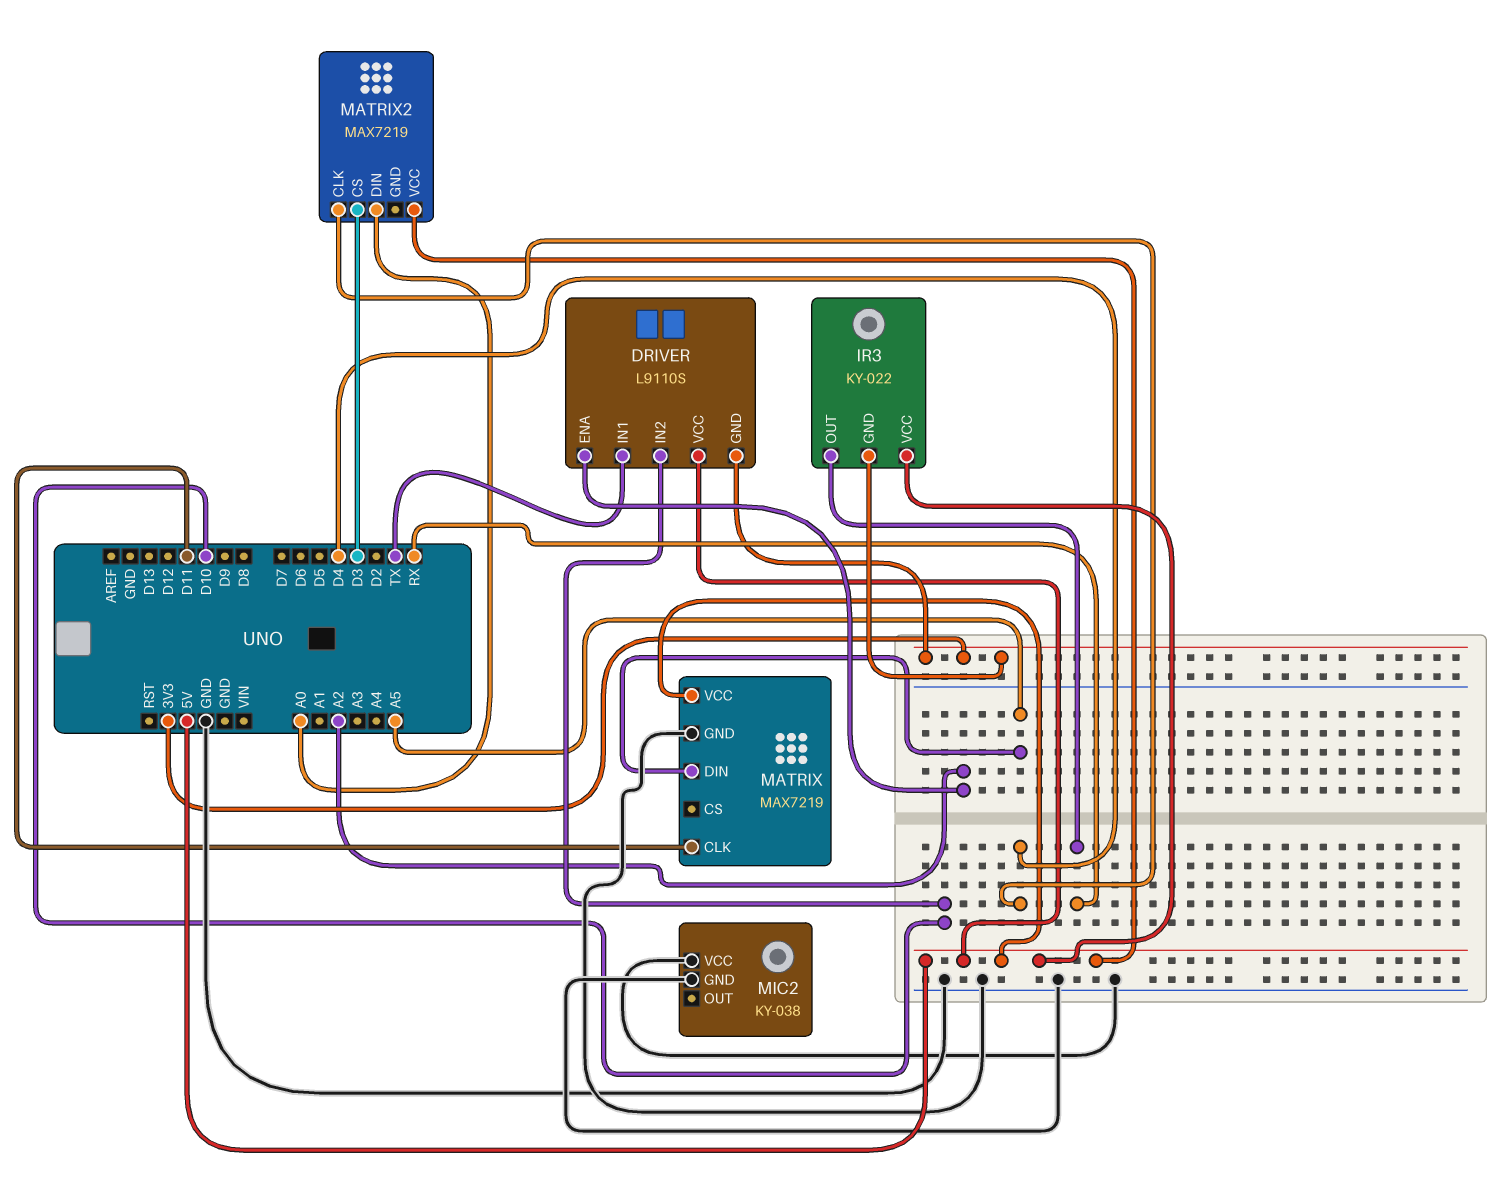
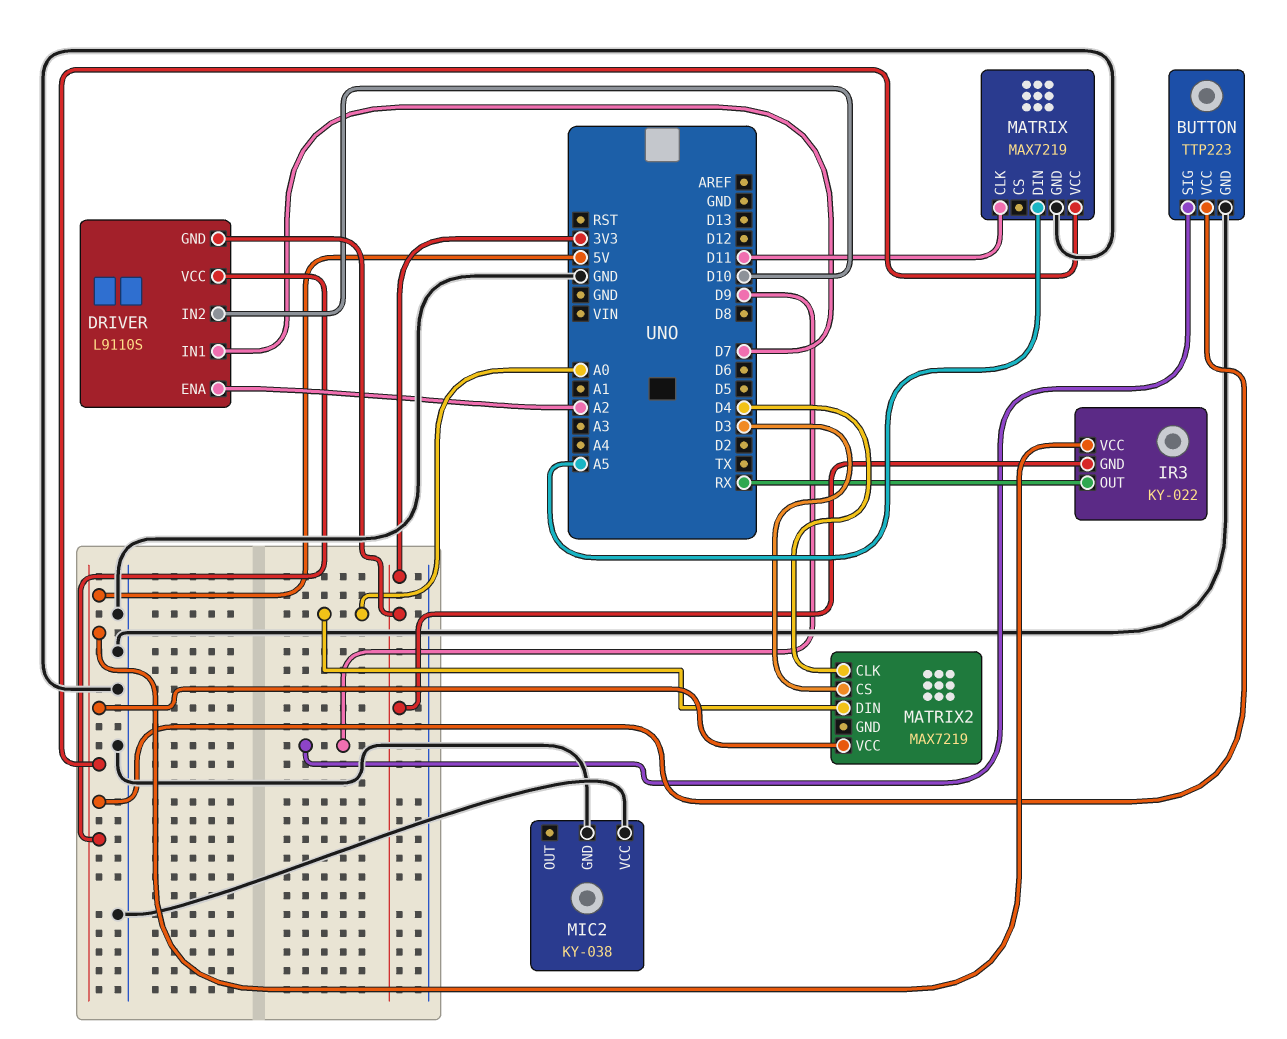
BUTTON: none -> TTP223
BUTTON pin GND: none -> GND
BUTTON pin SIG: none -> D9
BUTTON pin VCC: none -> 5V
DRIVER pin IN1: TX -> D7

